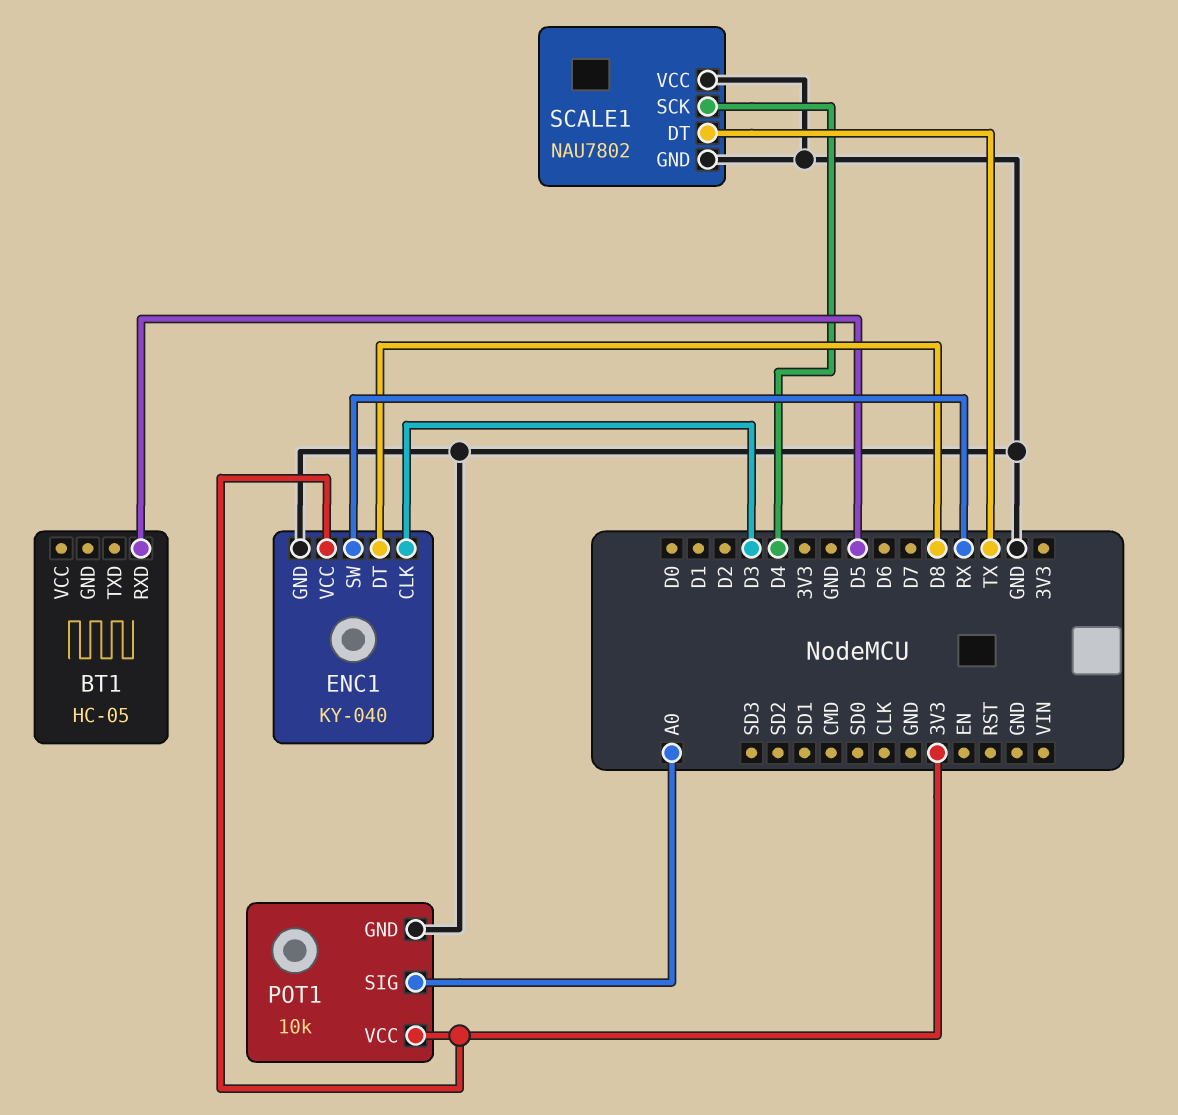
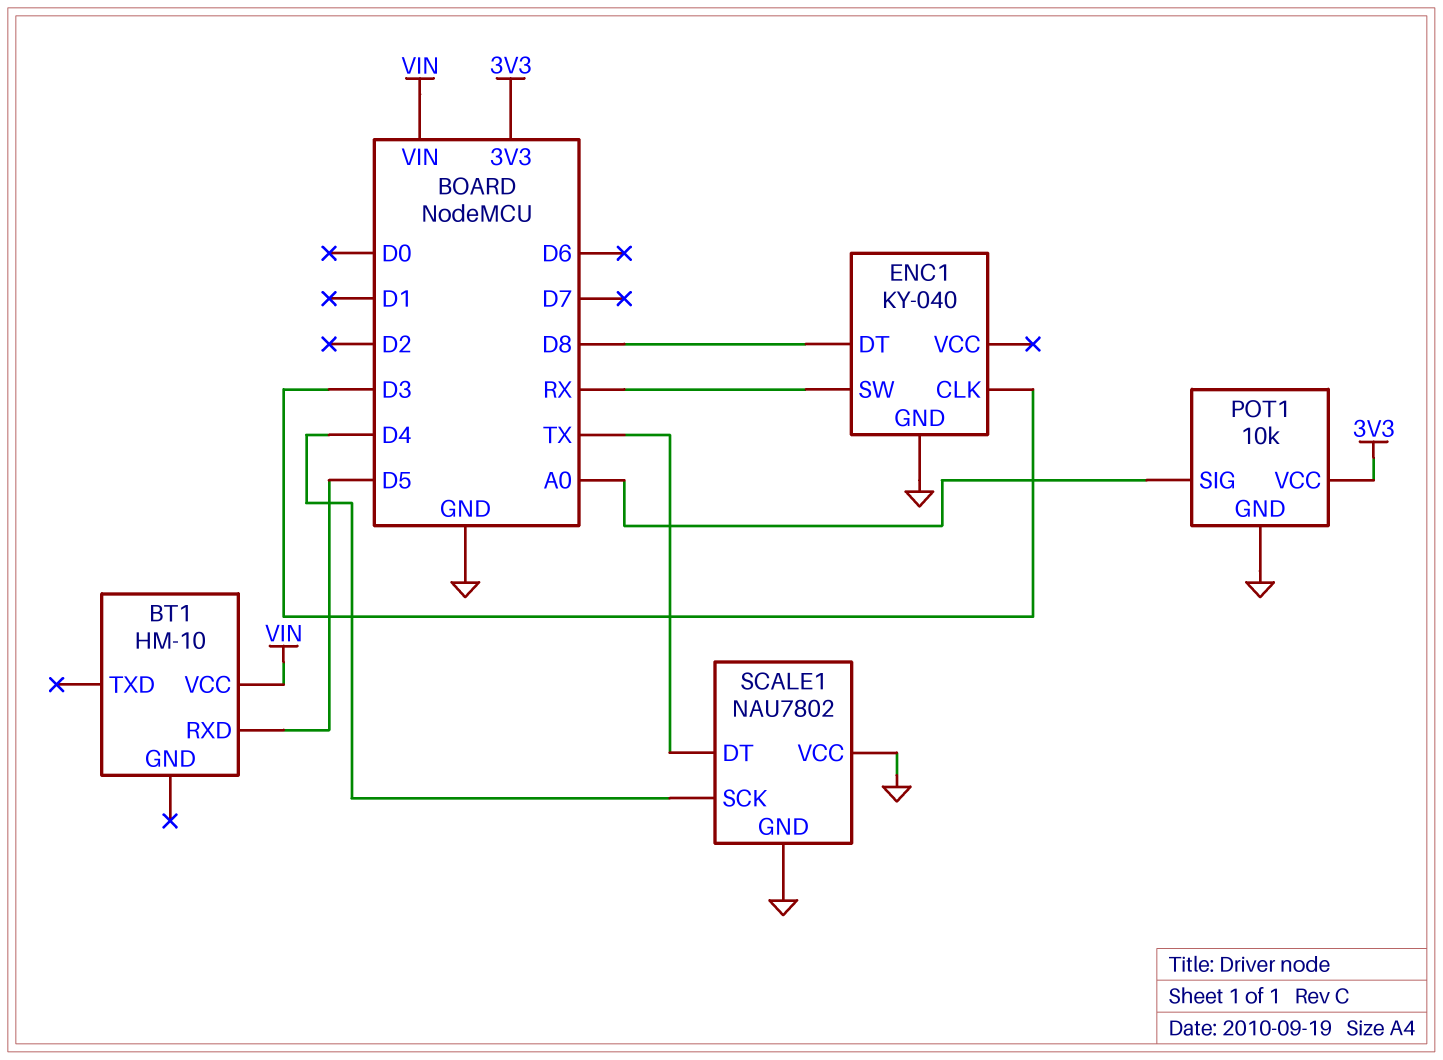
BT1: HC-05 -> HM-10
BT1 pin VCC: none -> VIN
ENC1 pin VCC: 3V3 -> none

